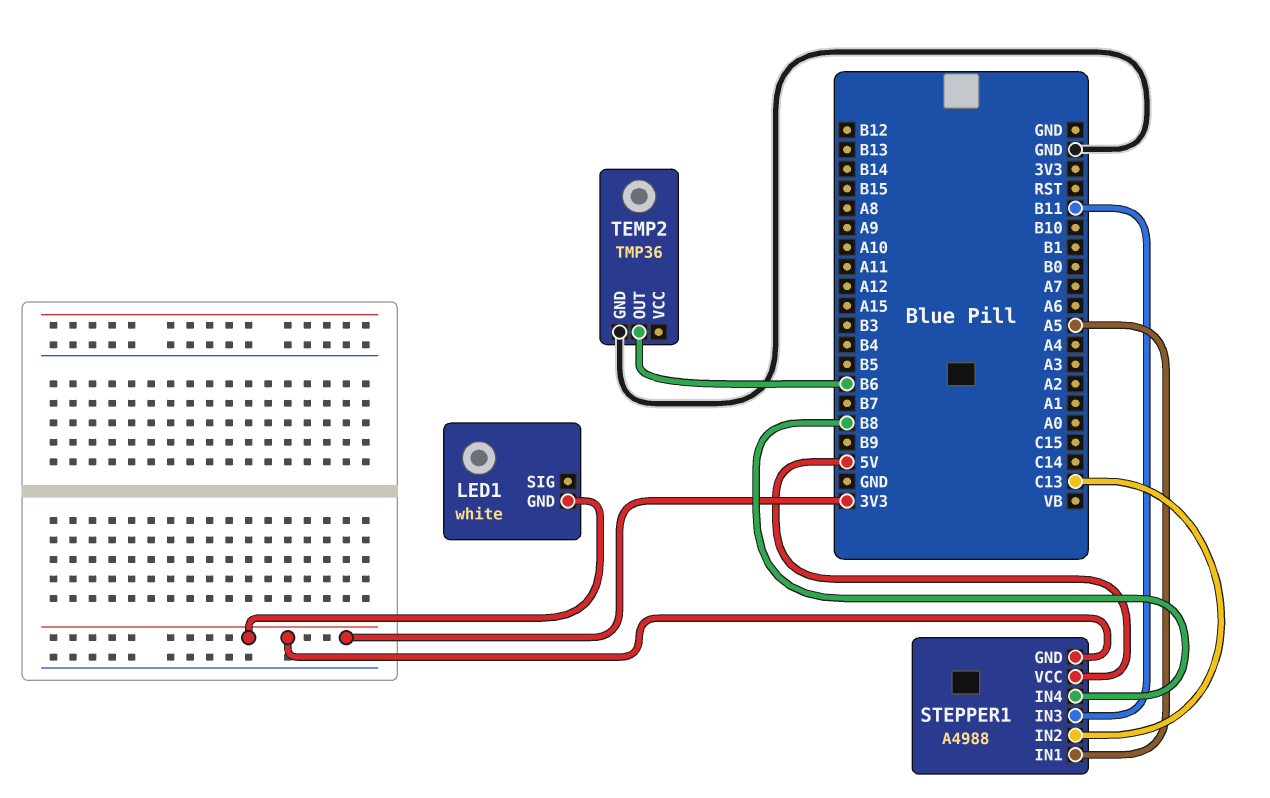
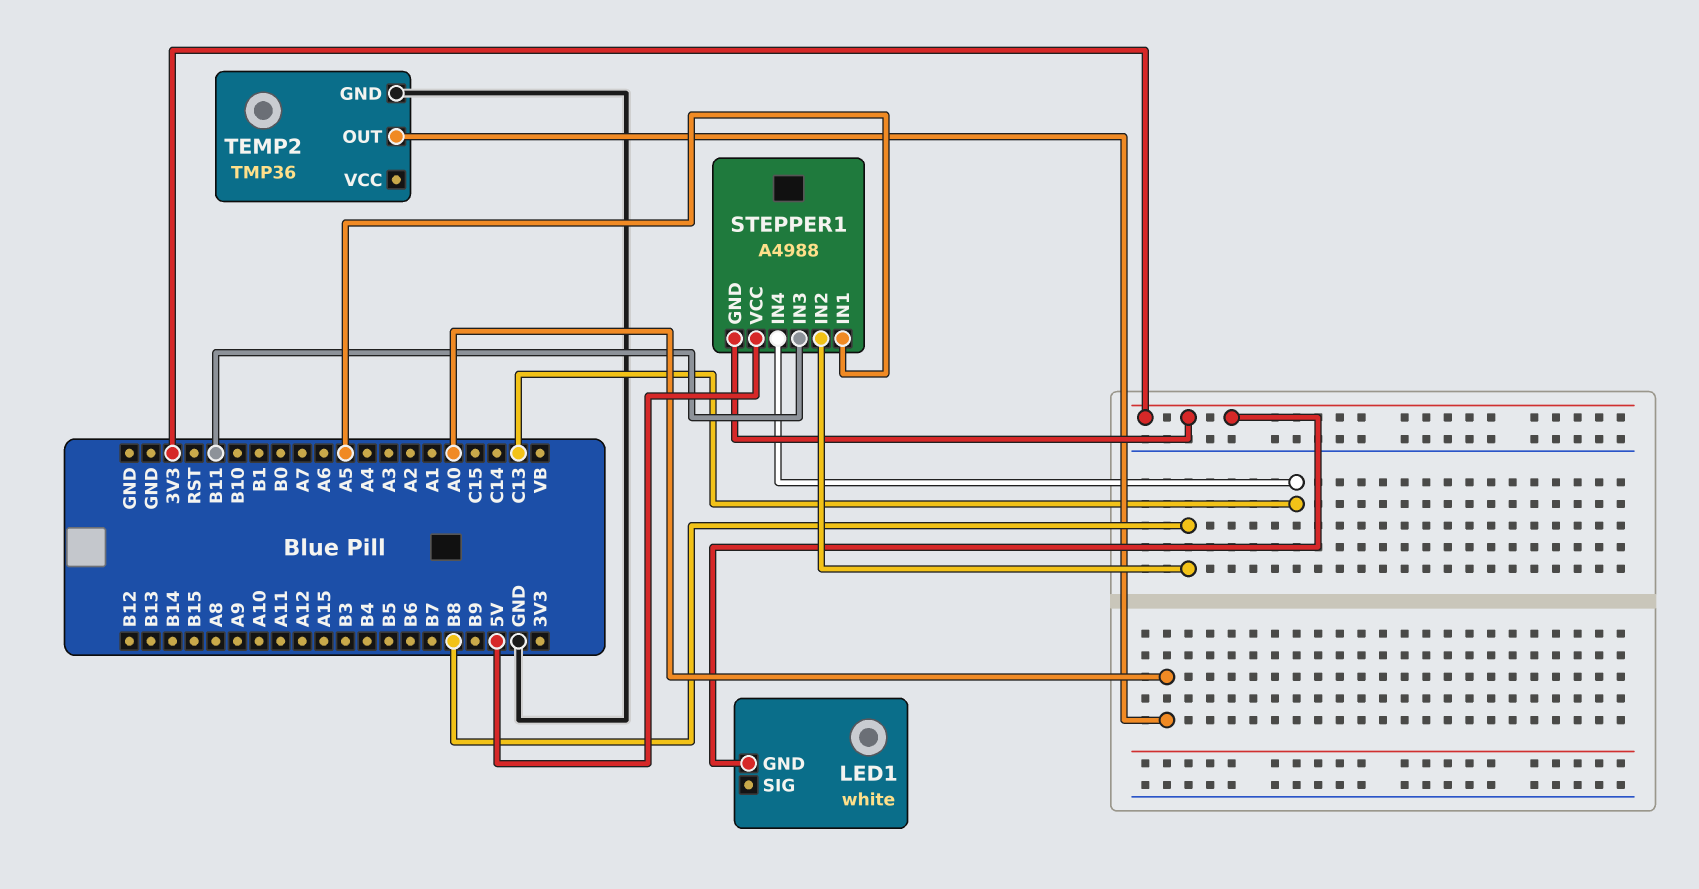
STEPPER1 pin IN2: C13 -> B8
STEPPER1 pin IN4: B8 -> C13
TEMP2 pin OUT: B6 -> A0

